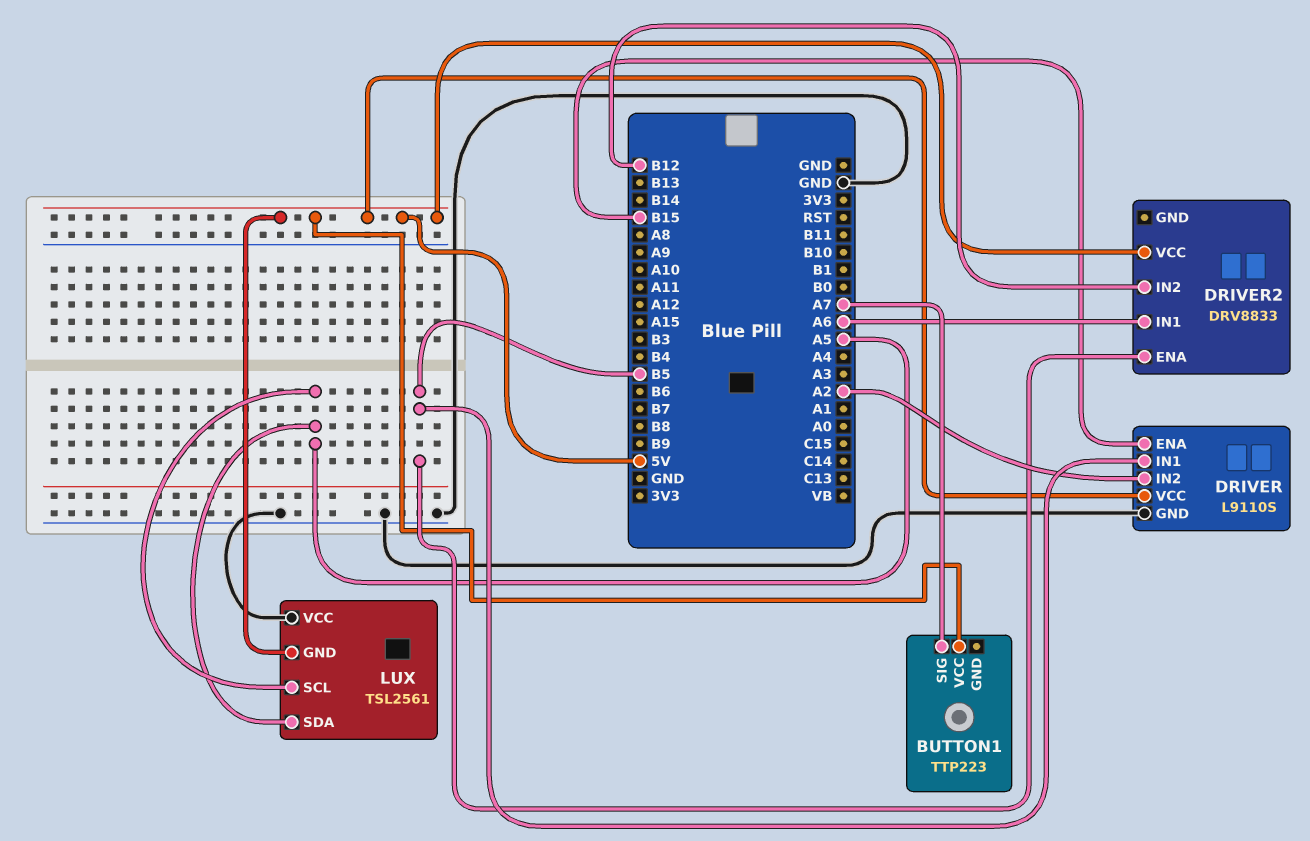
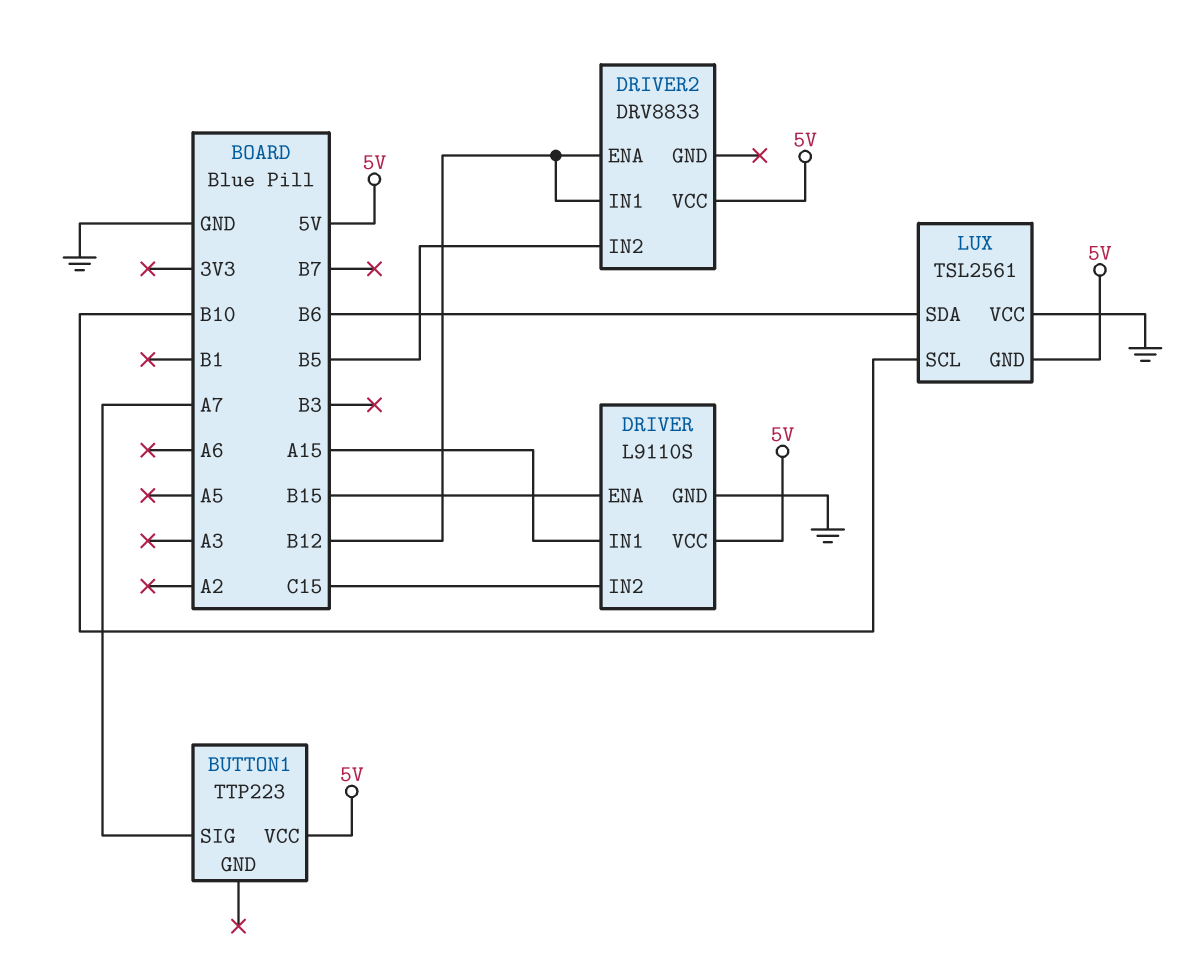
DRIVER pin IN1: B5 -> A15
DRIVER pin IN2: A2 -> C15
DRIVER2 pin ENA: B5 -> B12
DRIVER2 pin IN1: A6 -> B12
DRIVER2 pin IN2: B12 -> B5
LUX pin SCL: A5 -> B10
LUX pin SDA: A5 -> B6

